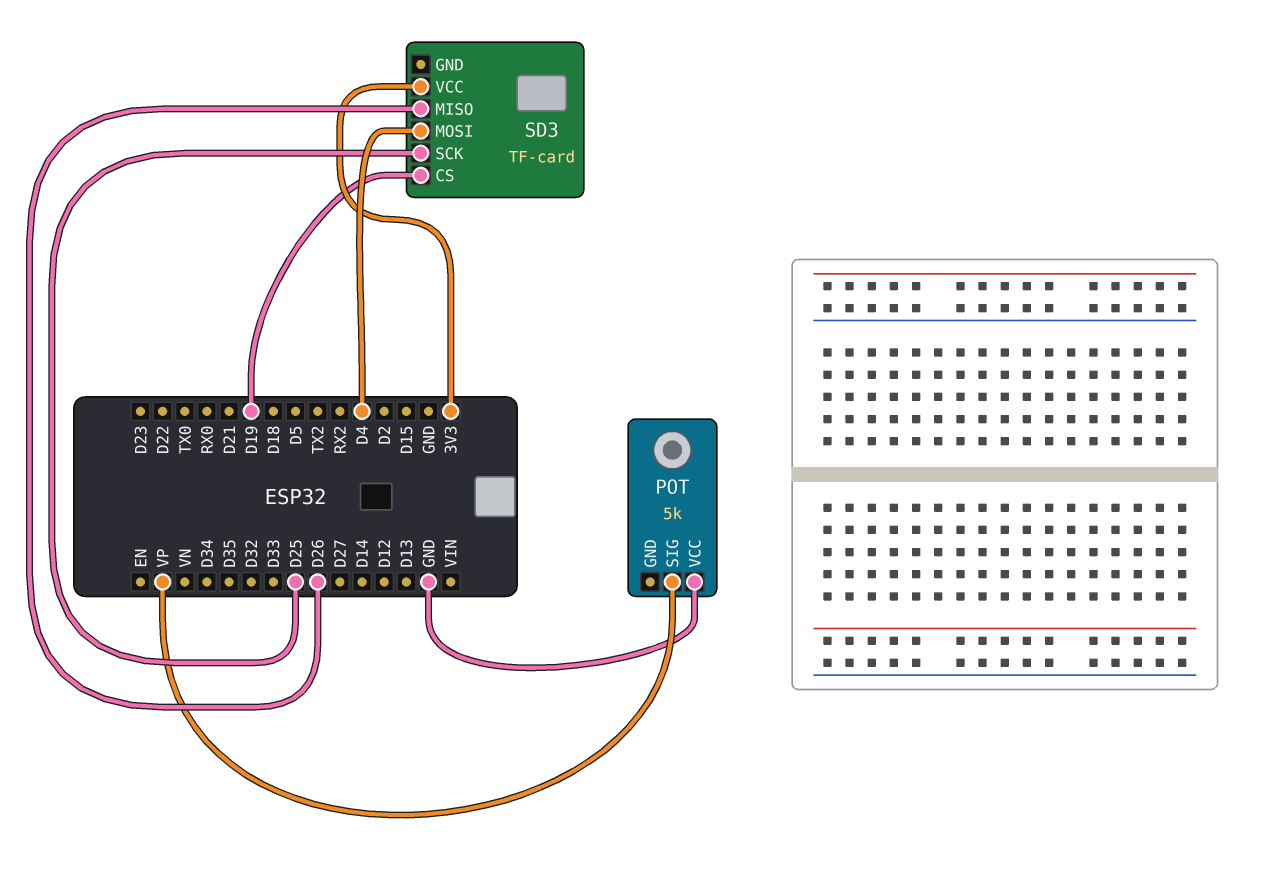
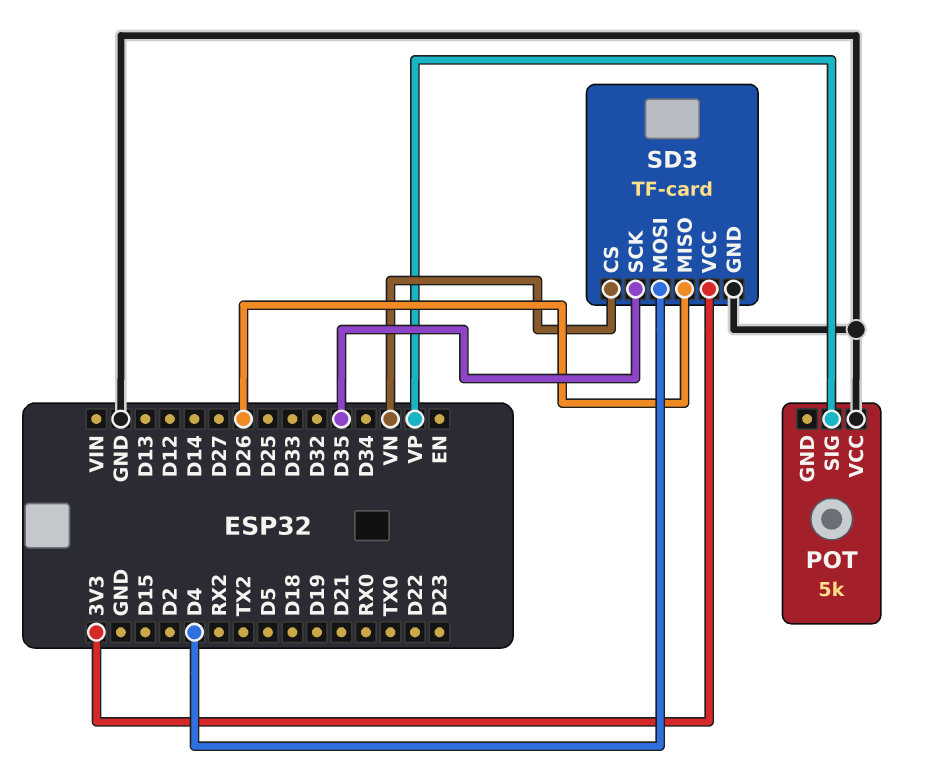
SD3 pin CS: D19 -> VN
SD3 pin GND: none -> GND
SD3 pin SCK: D25 -> D35

